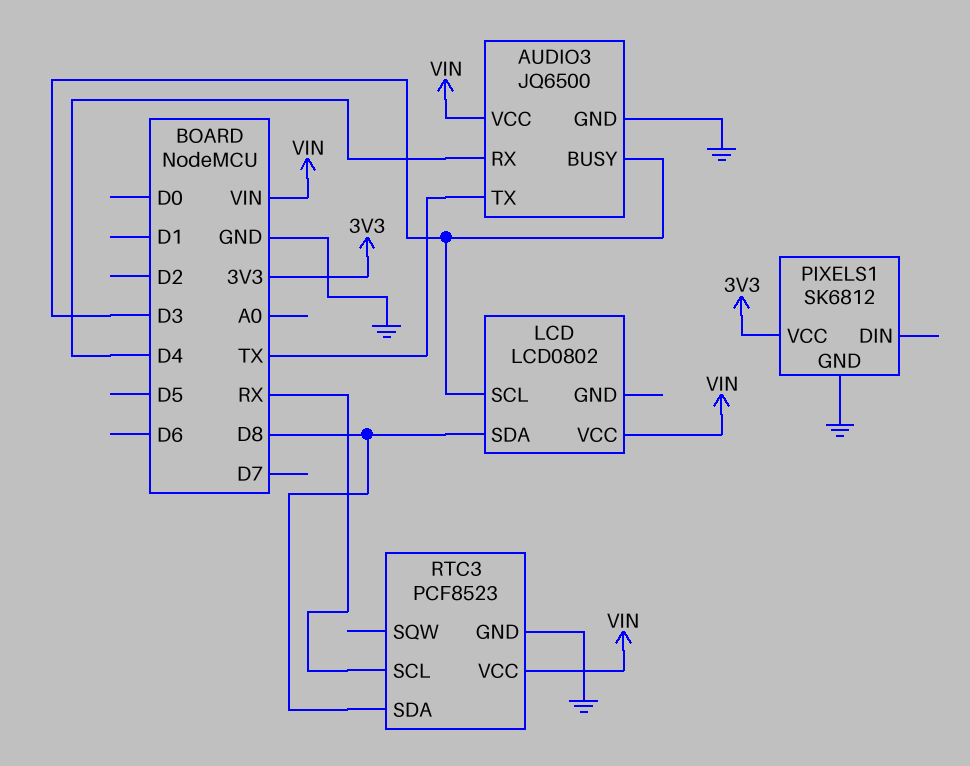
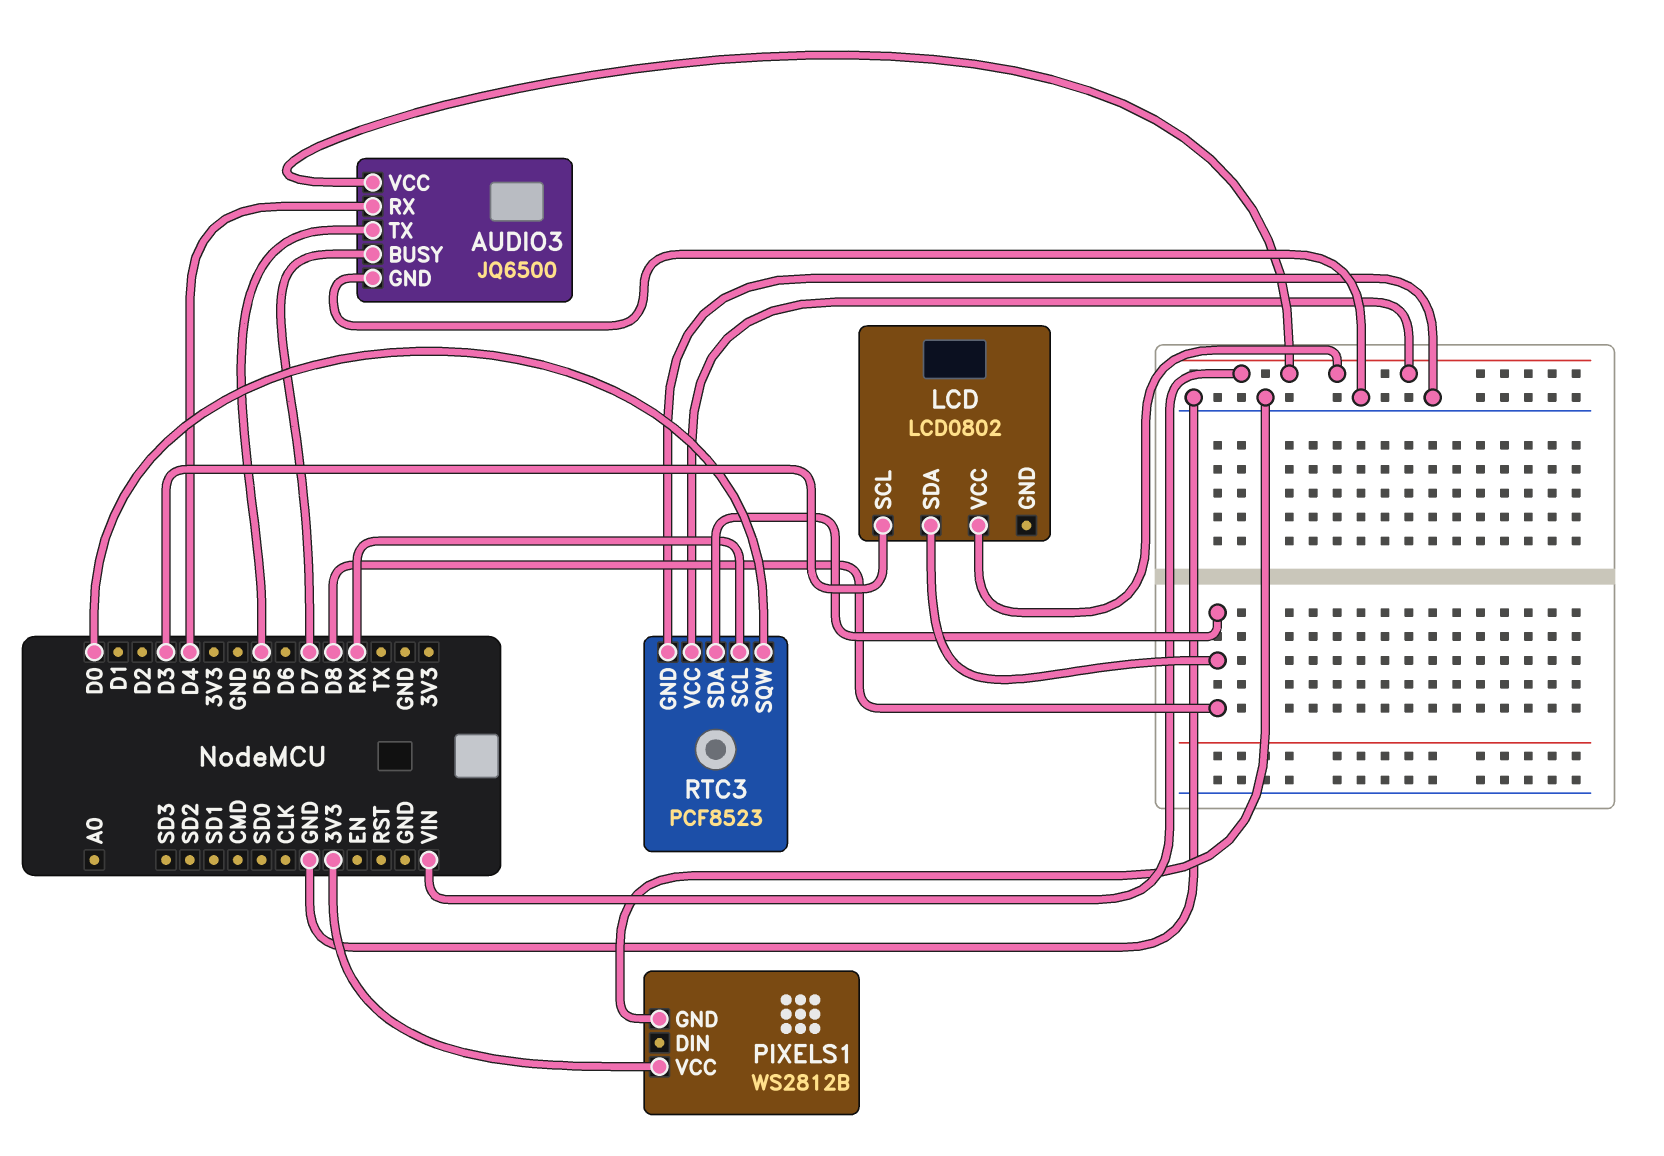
AUDIO3 pin BUSY: D3 -> D7
AUDIO3 pin TX: TX -> D5
PIXELS1: SK6812 -> WS2812B
RTC3 pin SQW: none -> D0

